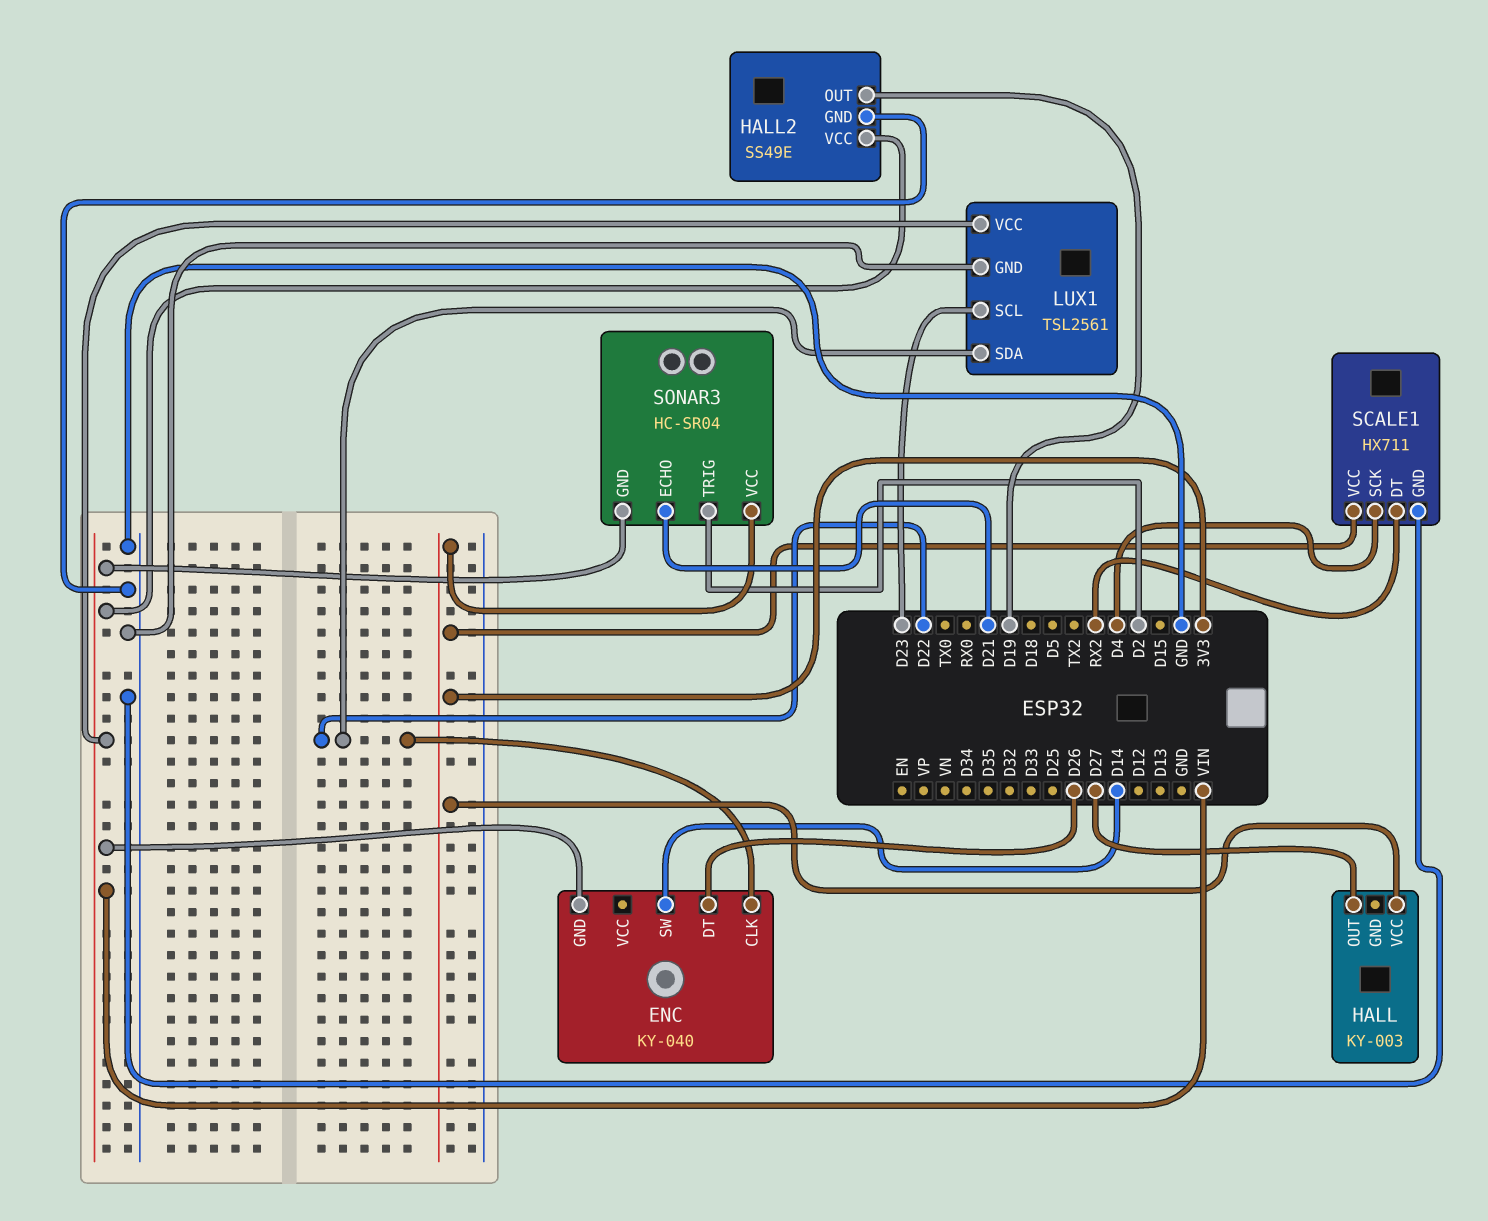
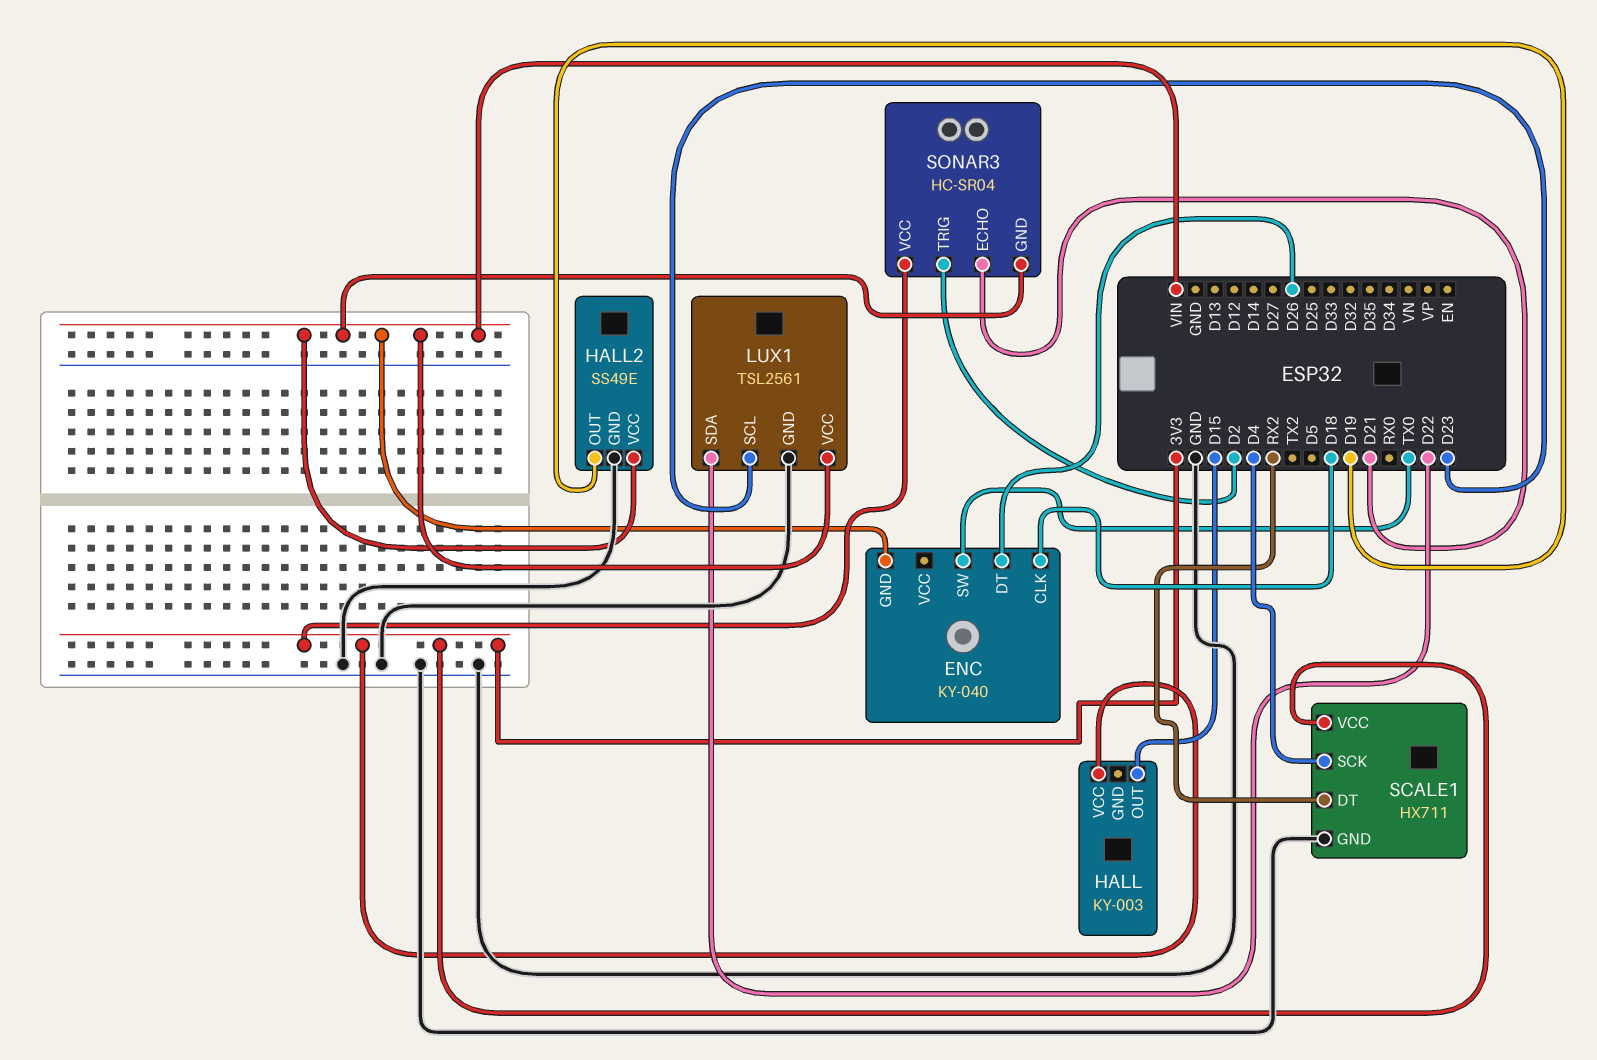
ENC pin CLK: D22 -> D18
ENC pin SW: D14 -> TX0
HALL pin OUT: D27 -> D15

